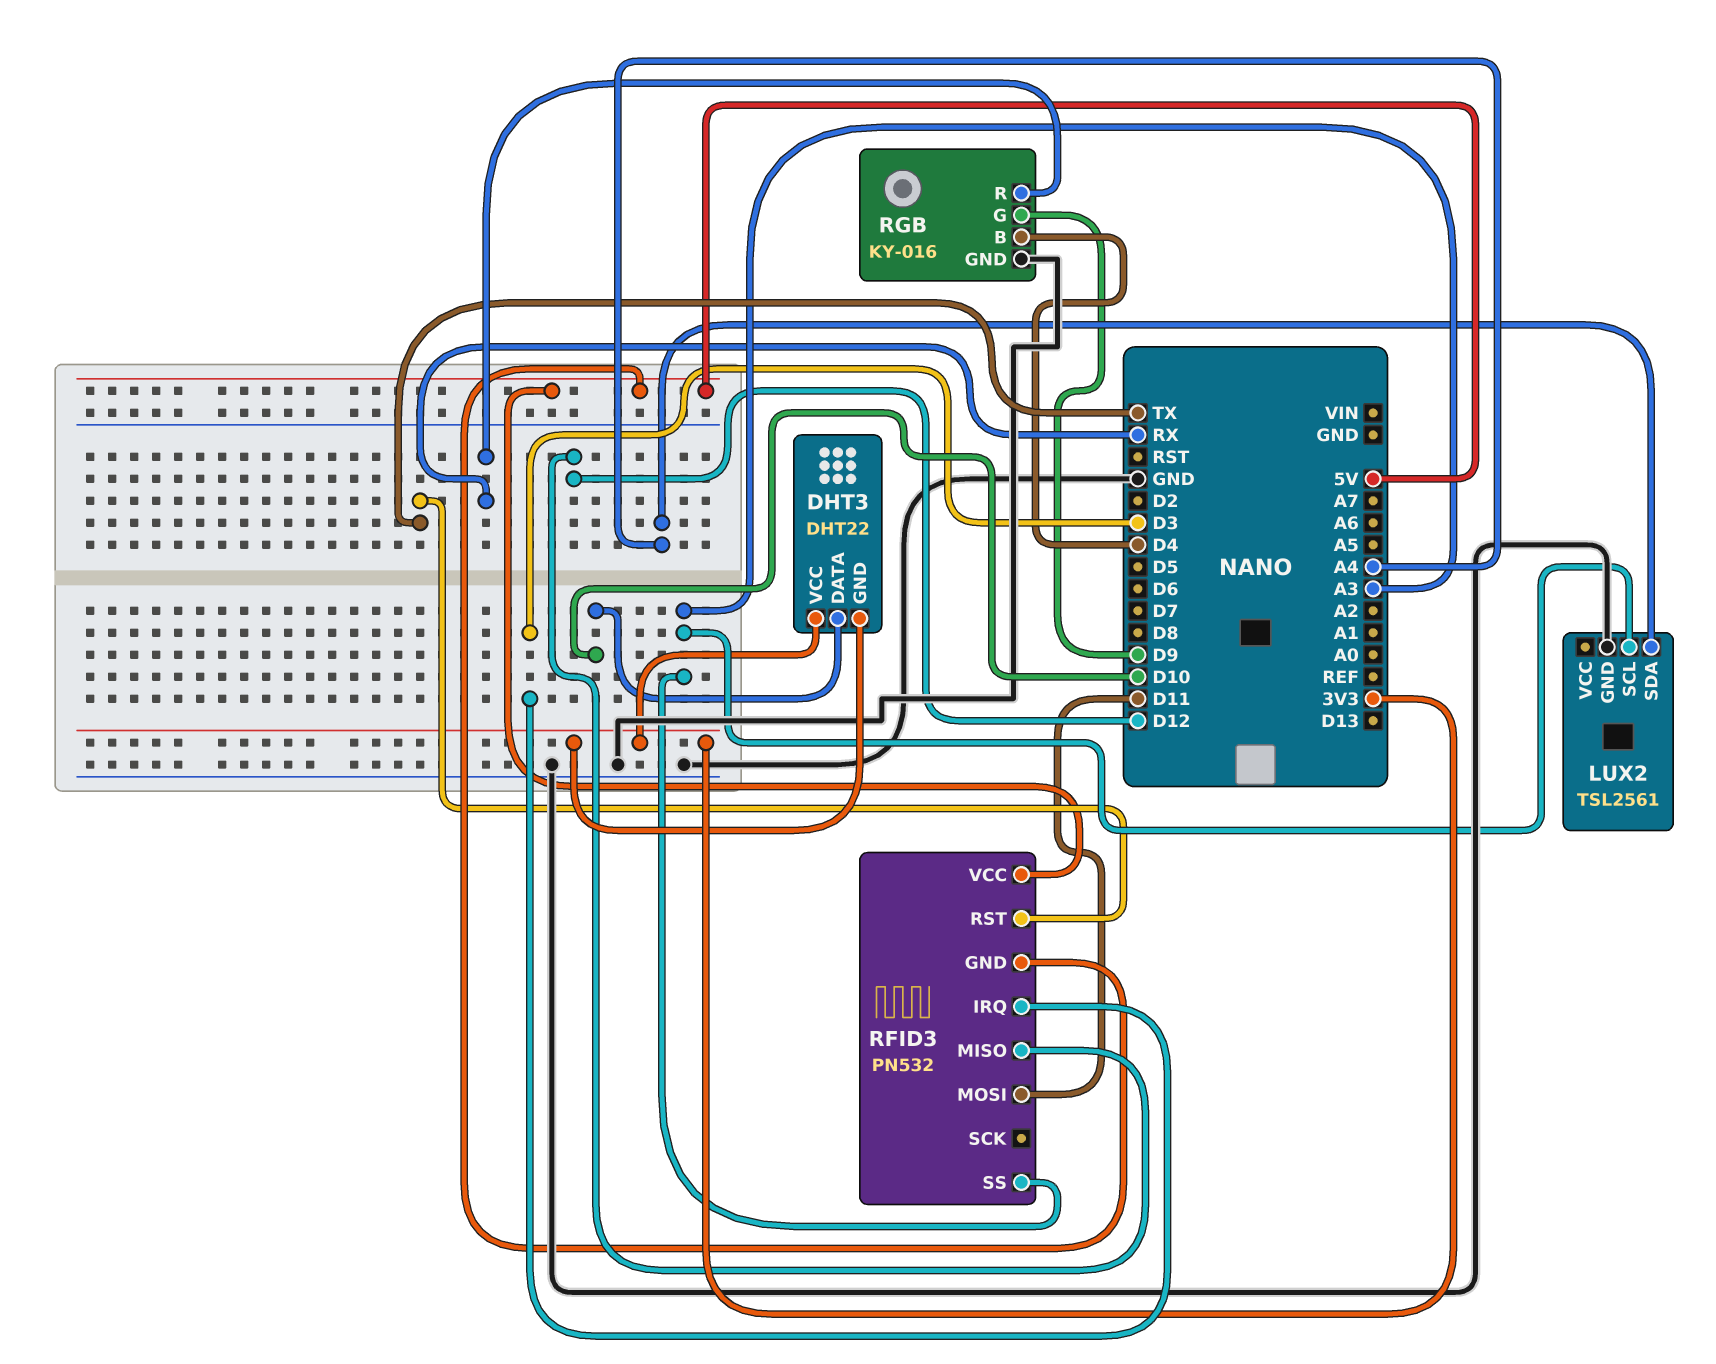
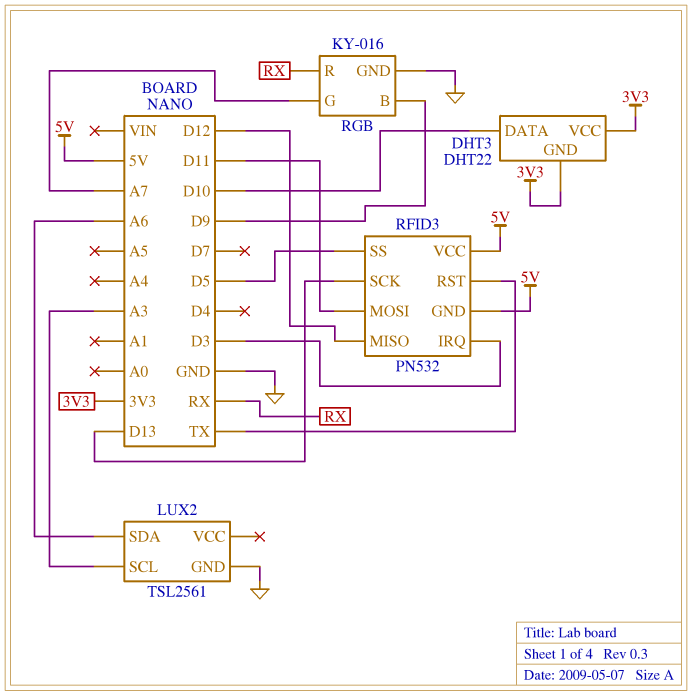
LUX2 pin SDA: A4 -> A6
RFID3 pin SCK: none -> D13
RFID3 pin SS: A3 -> D5
RGB pin B: D4 -> D9
RGB pin G: D9 -> A7

